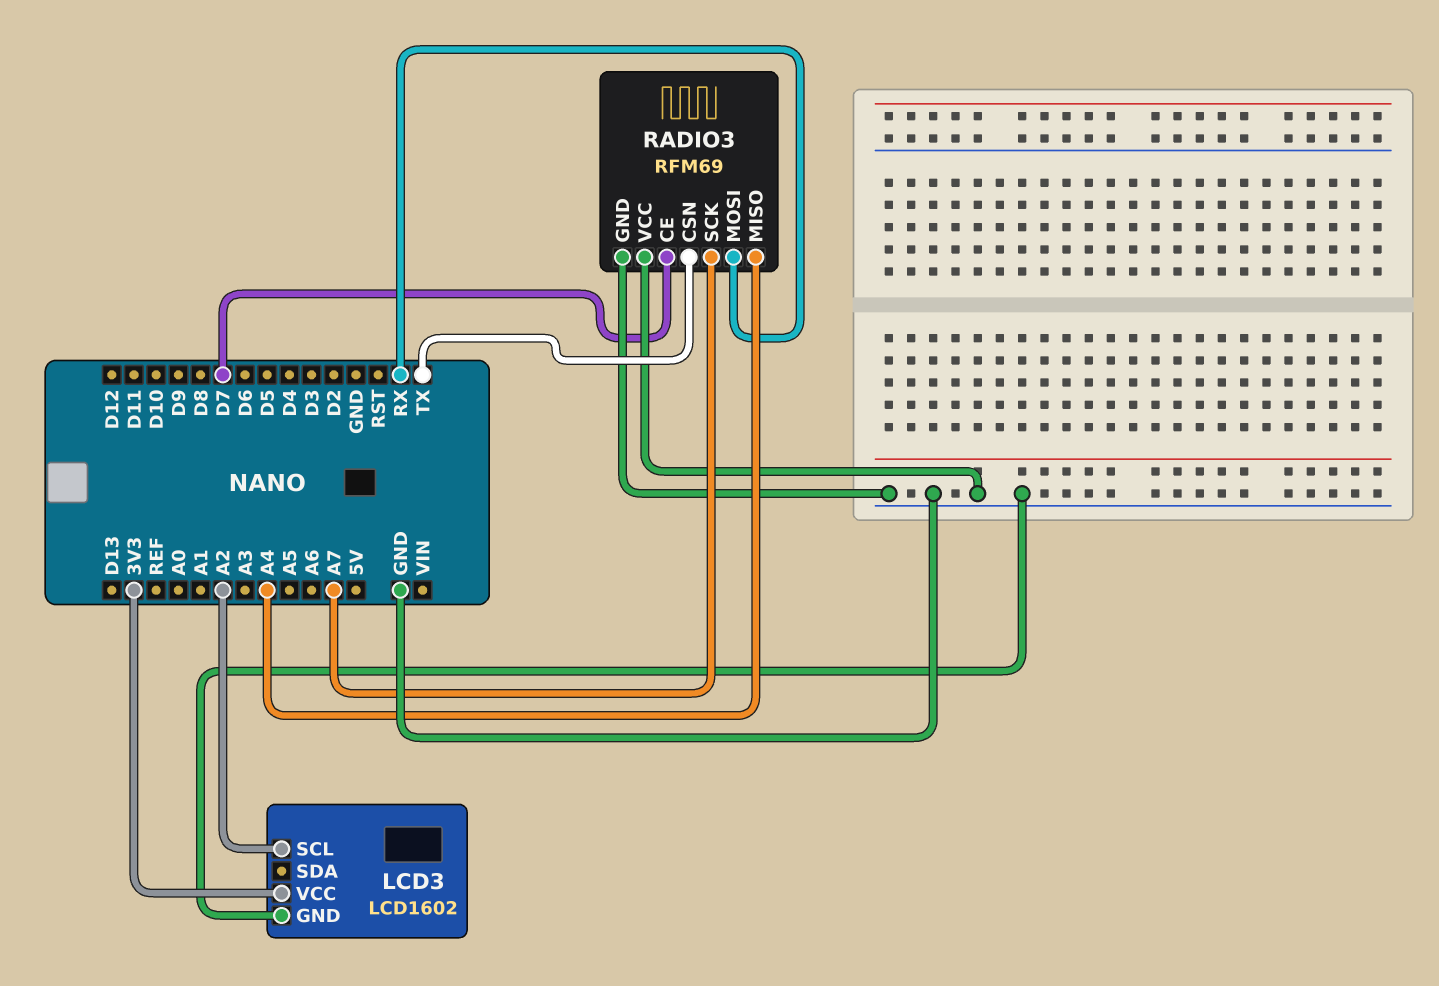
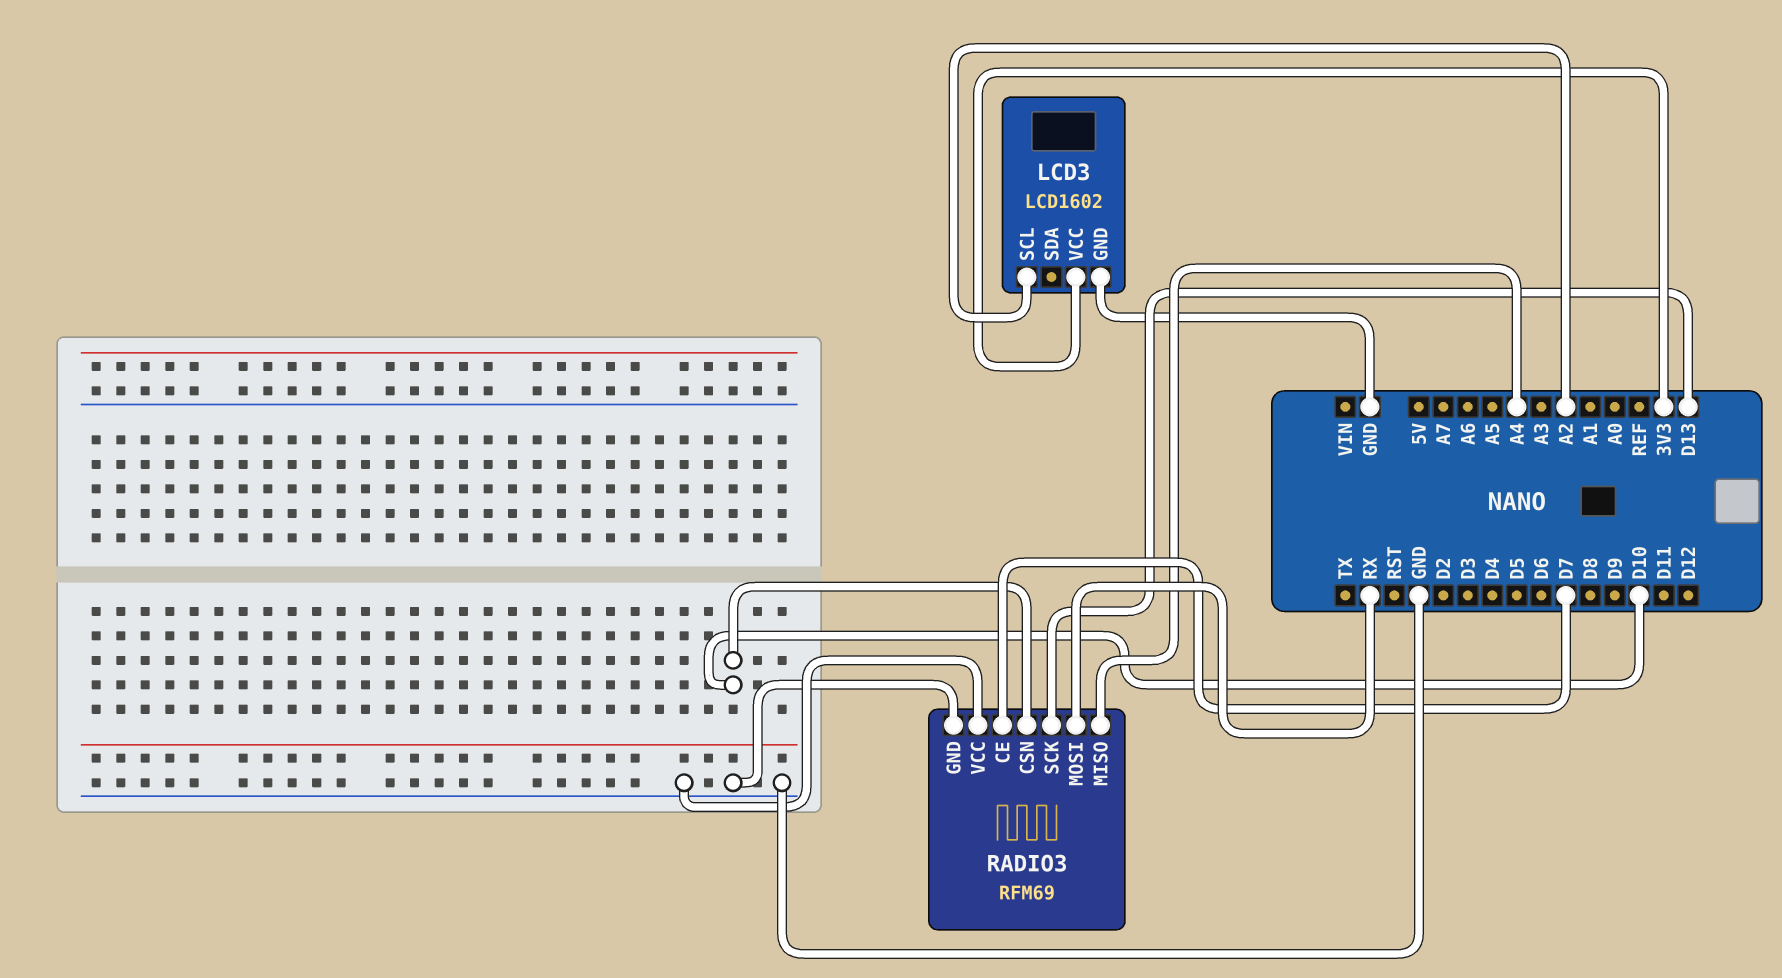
RADIO3 pin CSN: TX -> D10
RADIO3 pin SCK: A7 -> D13

